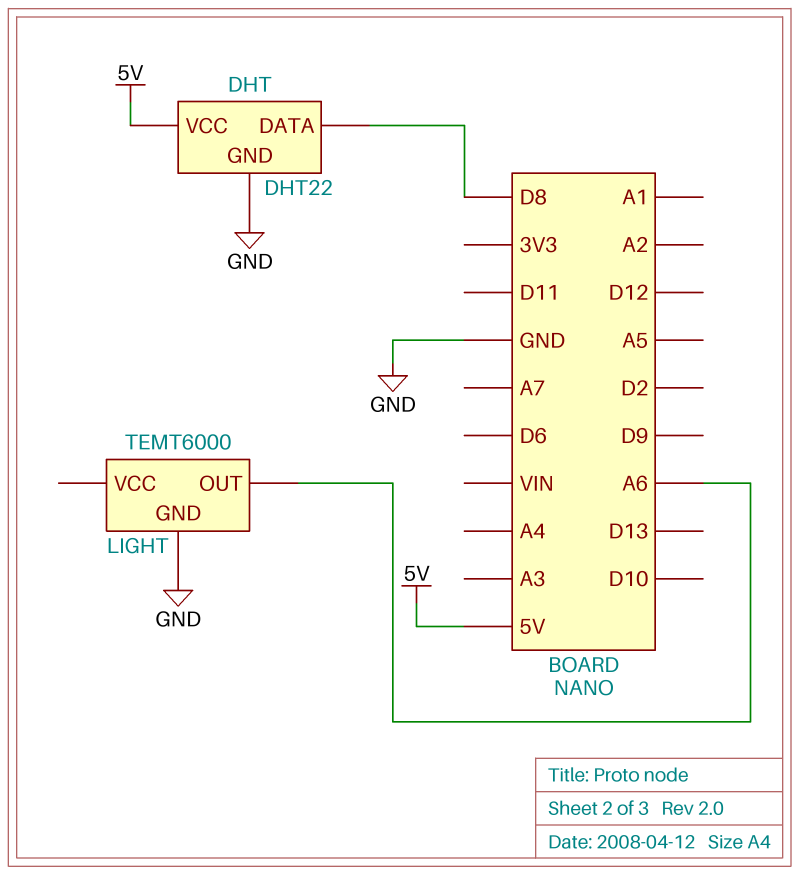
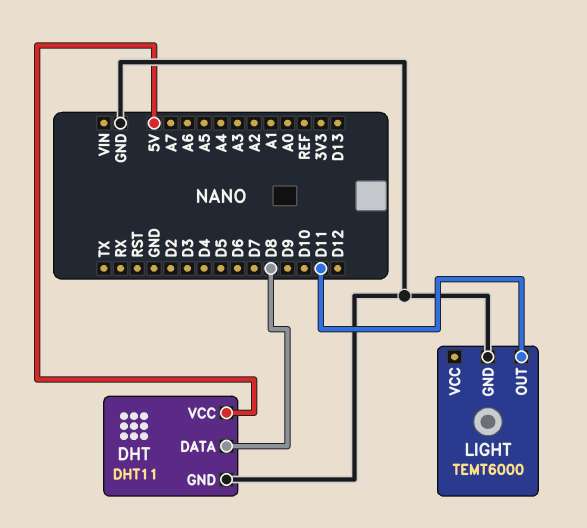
DHT: DHT22 -> DHT11
LIGHT pin OUT: A6 -> D11

